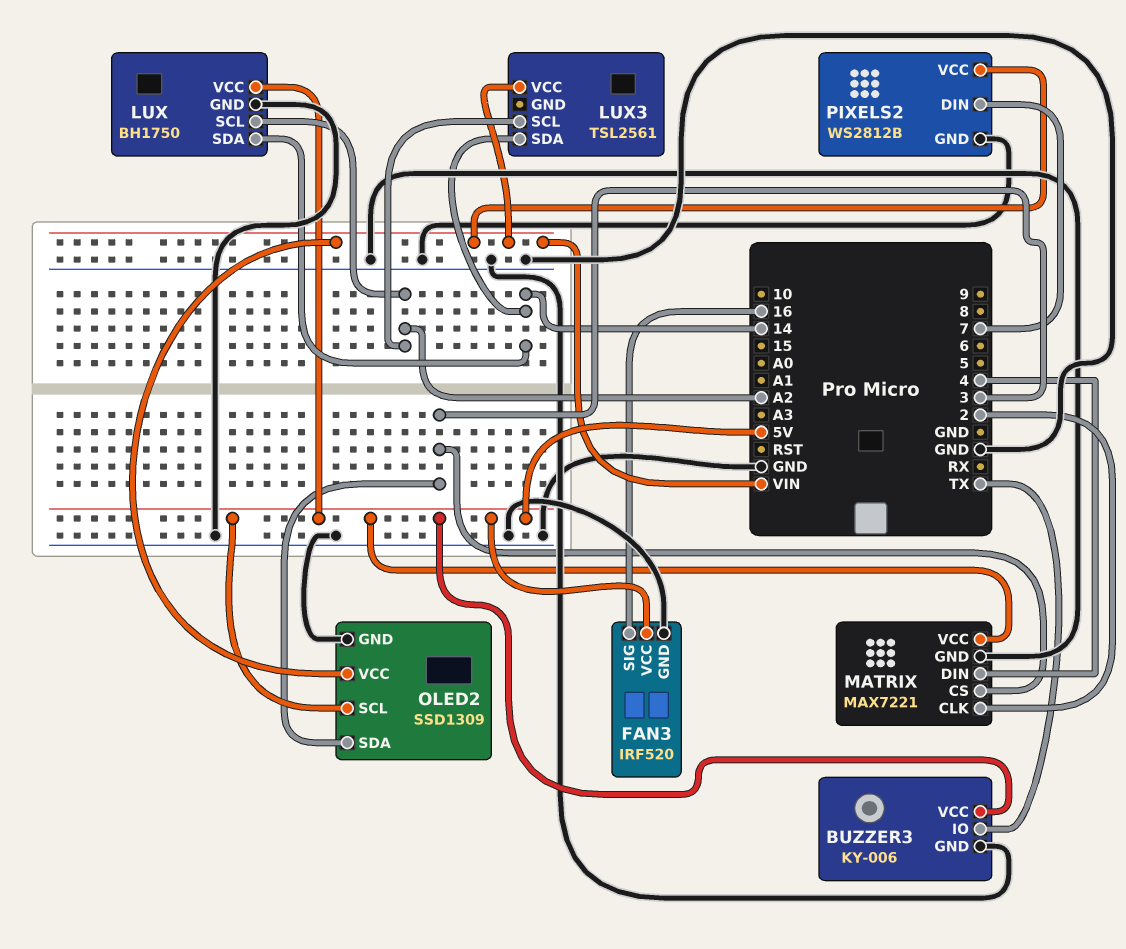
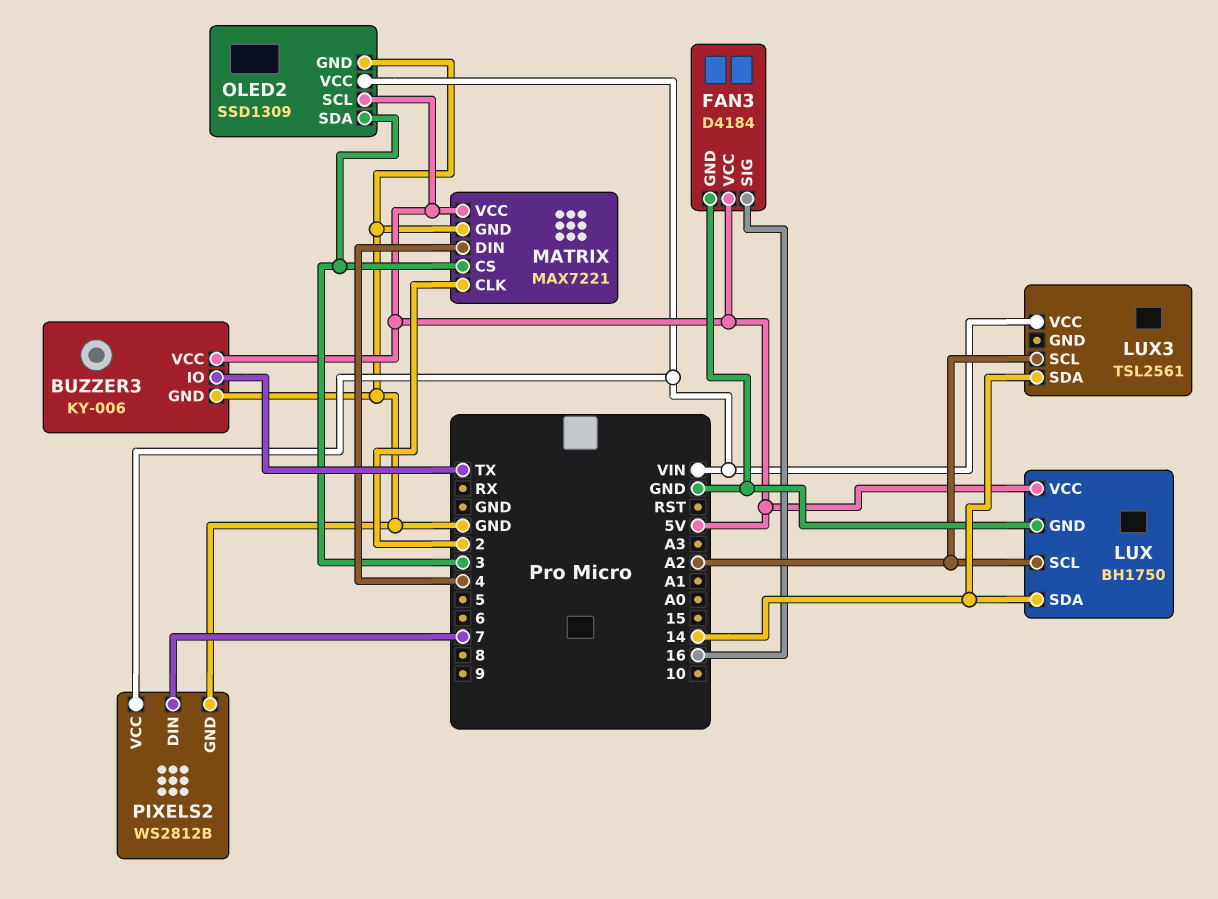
FAN3: IRF520 -> D4184

